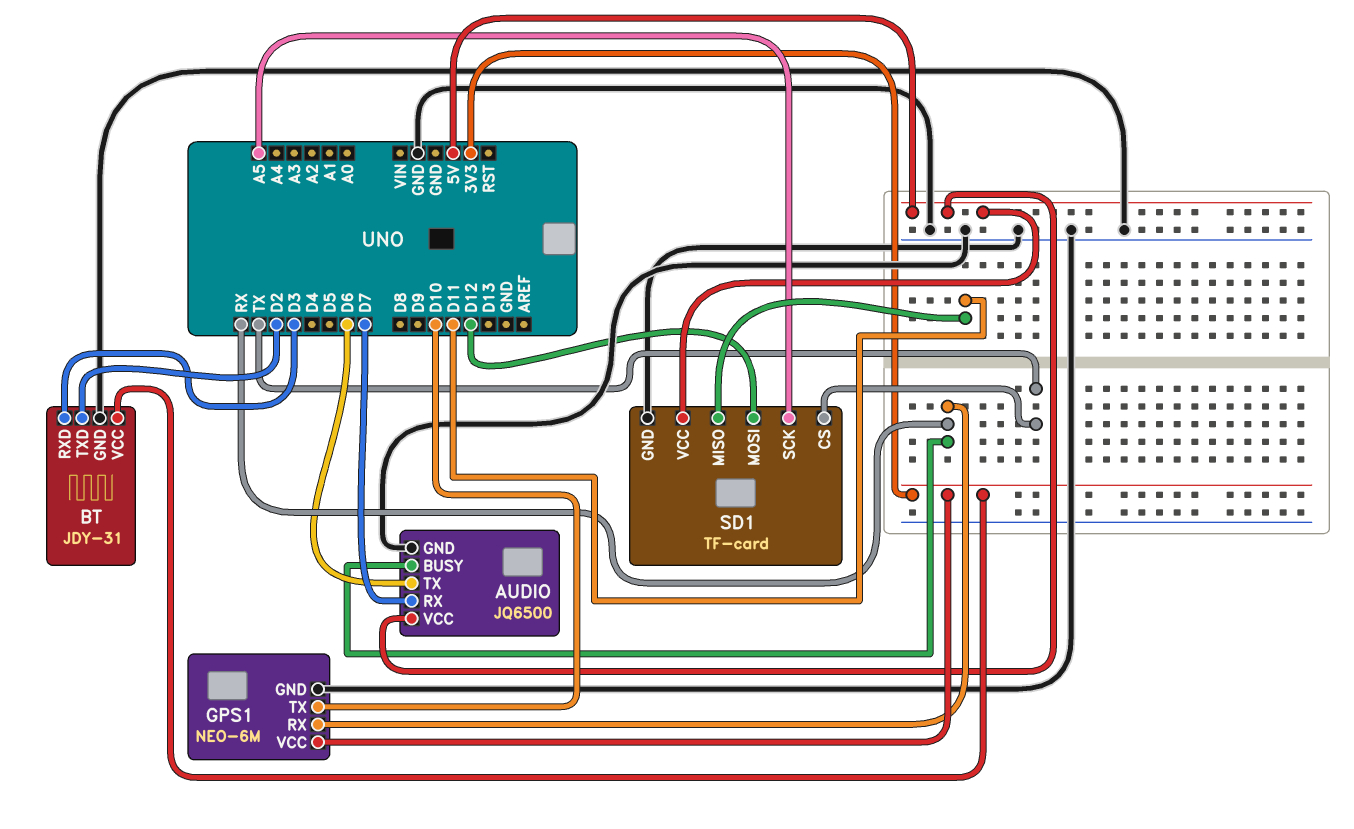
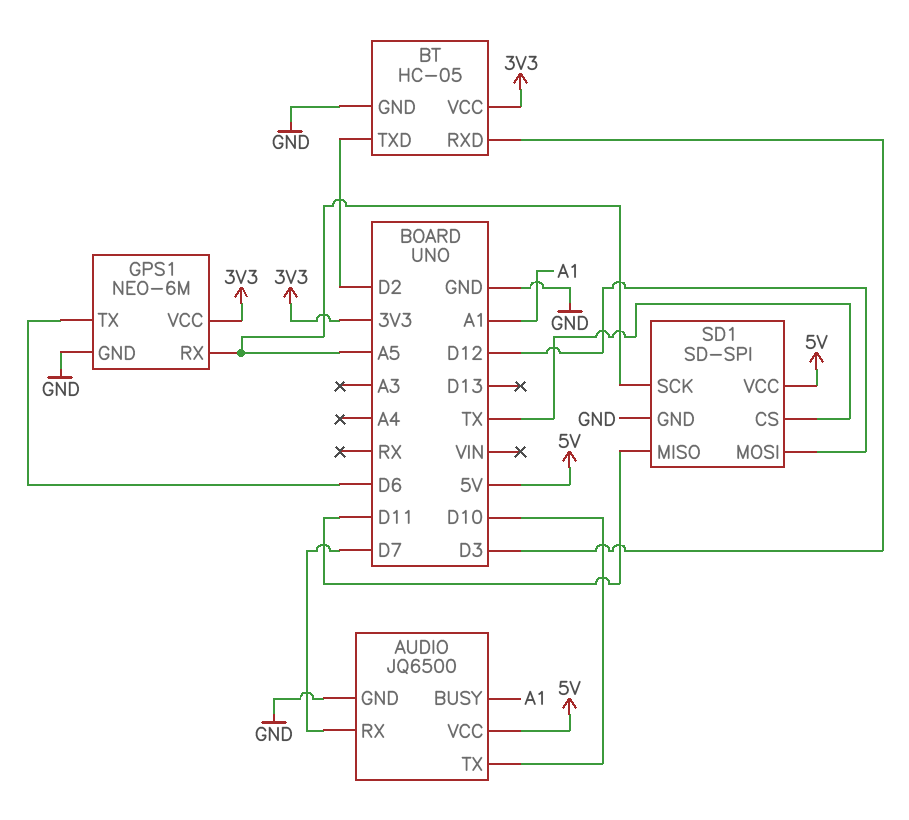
AUDIO pin BUSY: RX -> A1
AUDIO pin TX: D6 -> D10
BT: JDY-31 -> HC-05
GPS1 pin RX: RX -> A5
GPS1 pin TX: D10 -> D6
SD1: TF-card -> SD-SPI

